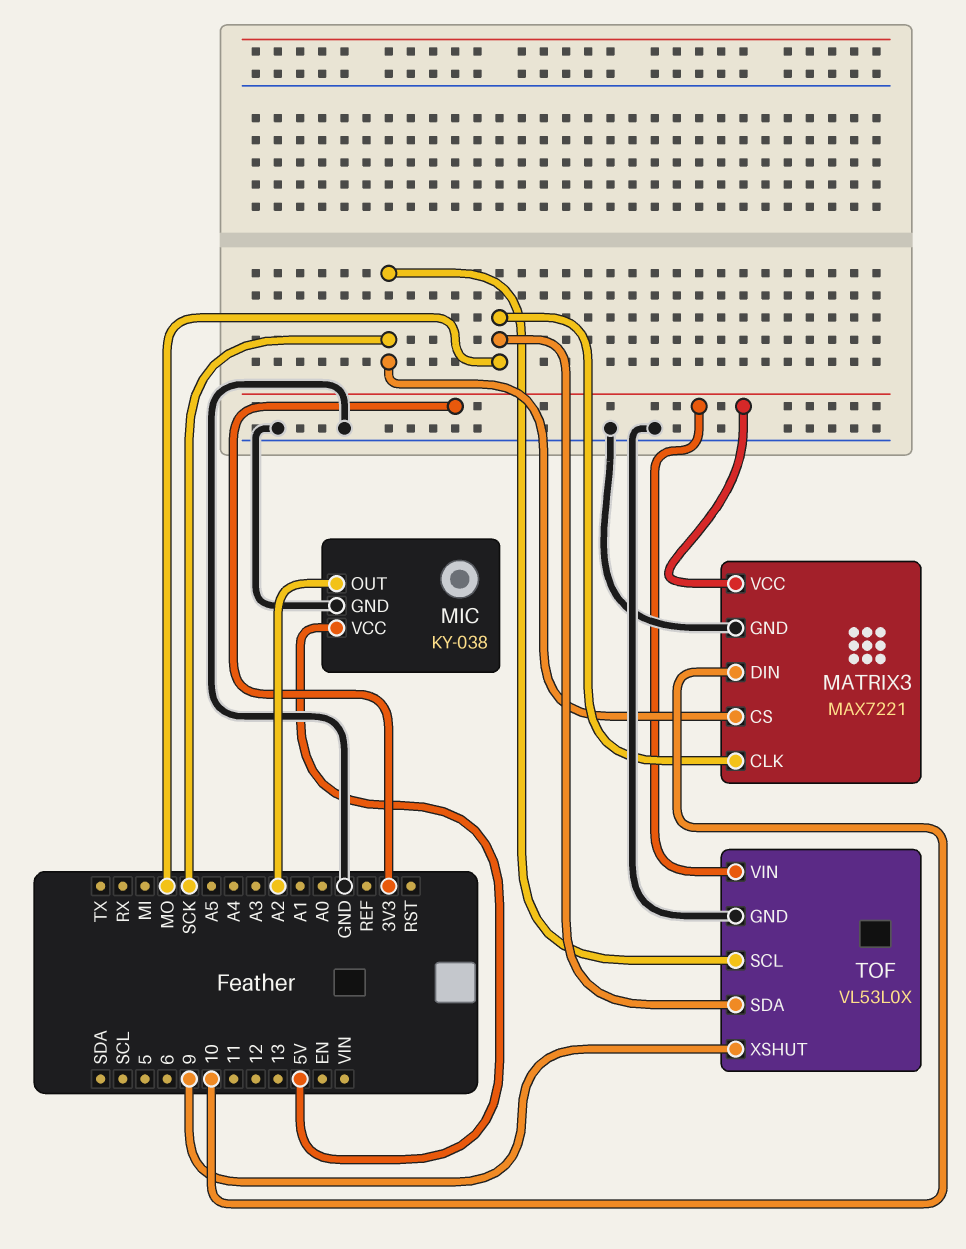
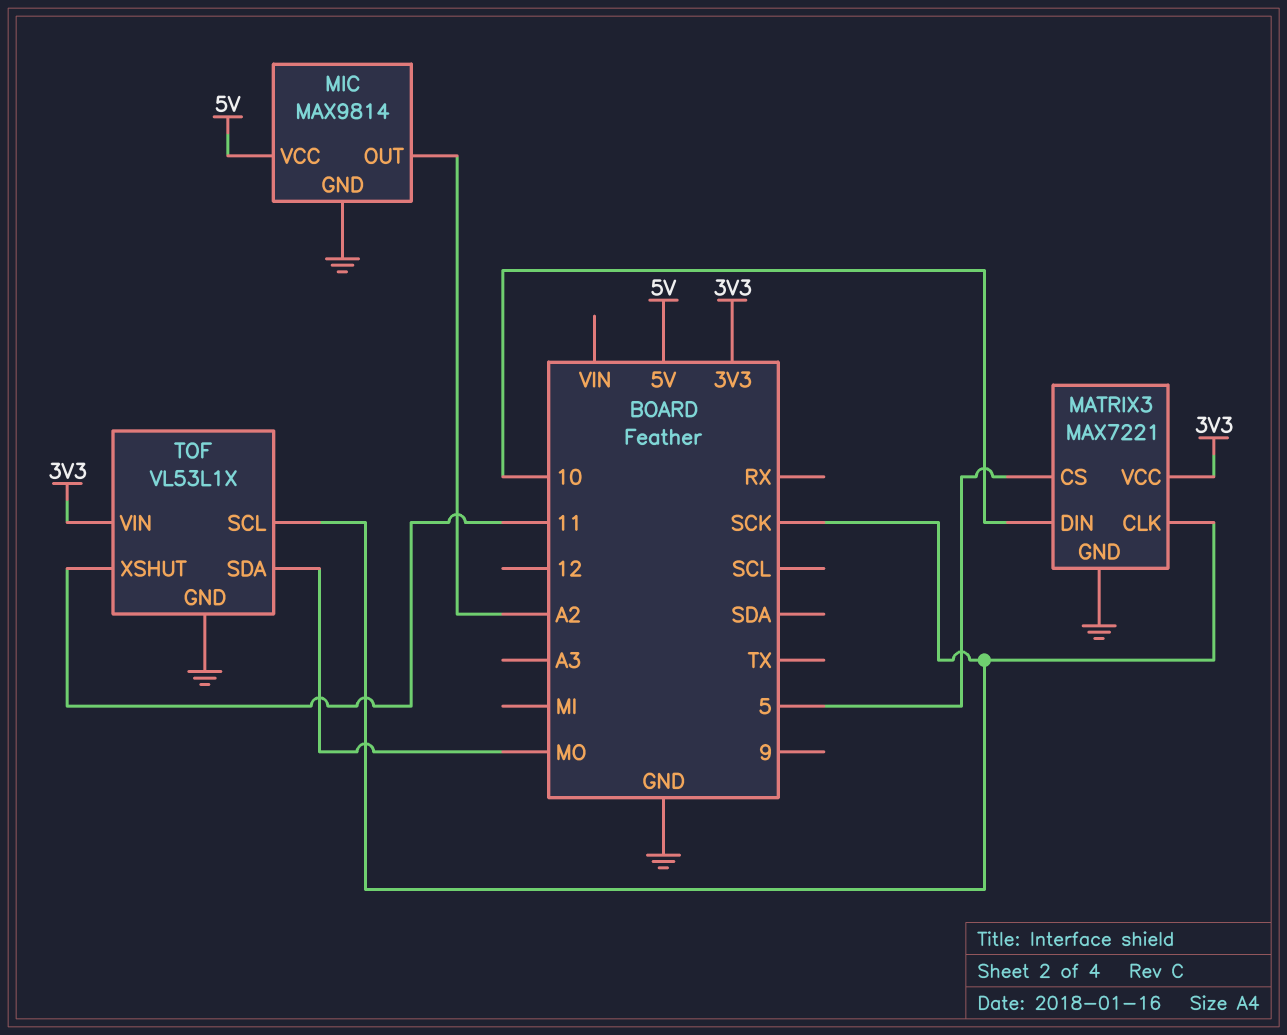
MATRIX3 pin CLK: MO -> SCK
MATRIX3 pin CS: SCK -> 5
MIC: KY-038 -> MAX9814
TOF: VL53L0X -> VL53L1X
TOF pin XSHUT: 9 -> 11

